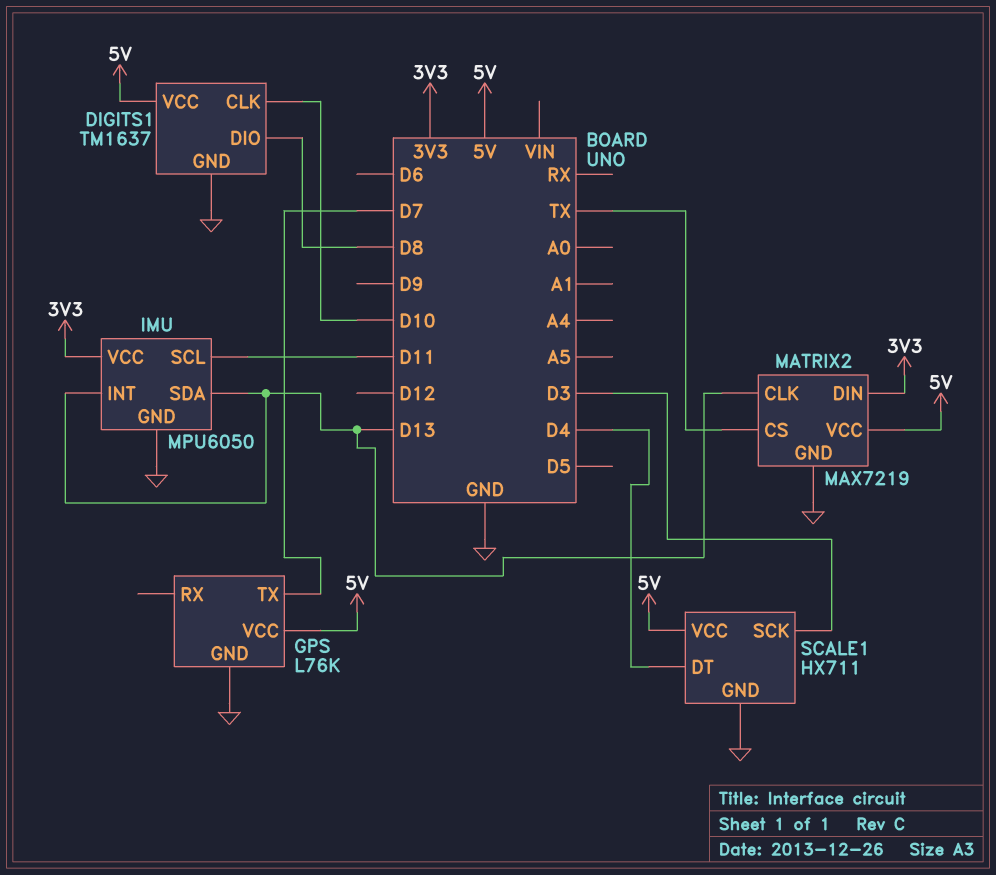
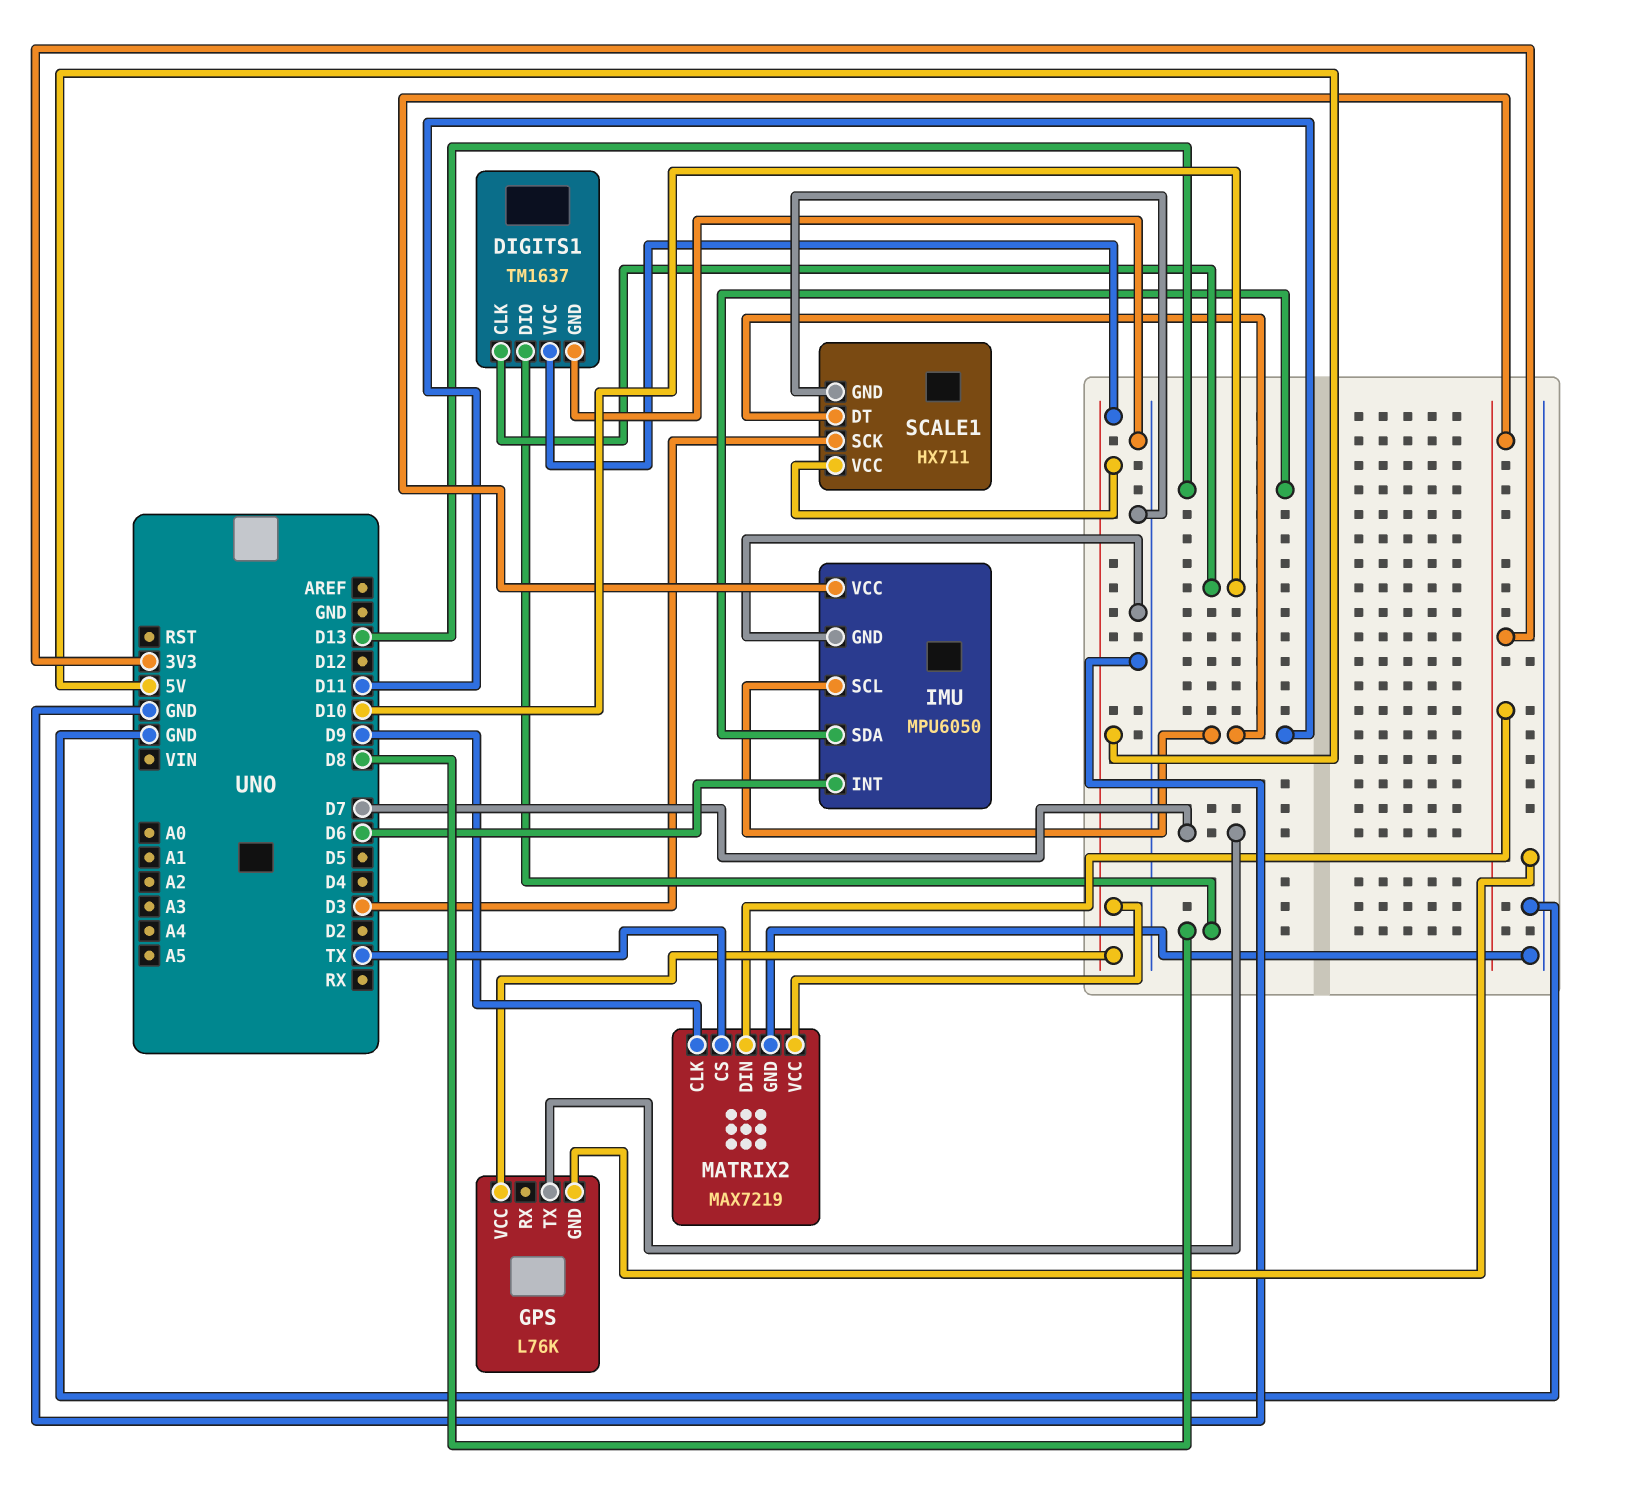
IMU pin INT: D13 -> D6
MATRIX2 pin CLK: D13 -> D9
SCALE1 pin DT: D4 -> D11

